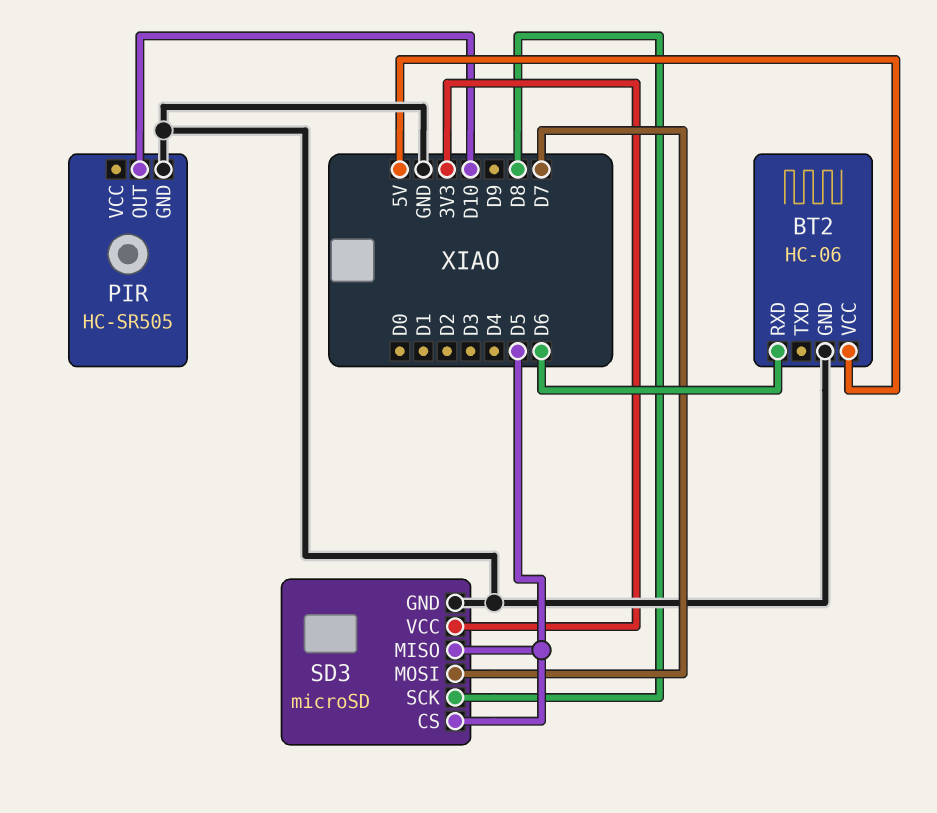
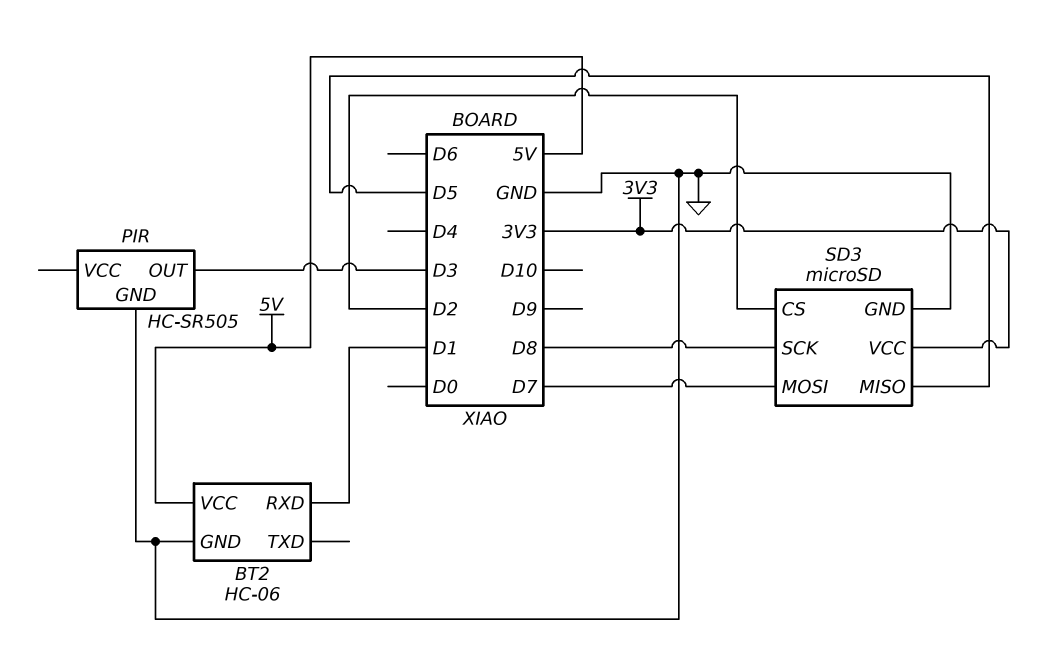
BT2 pin RXD: D6 -> D1
PIR pin OUT: D10 -> D3
SD3 pin CS: D5 -> D2

